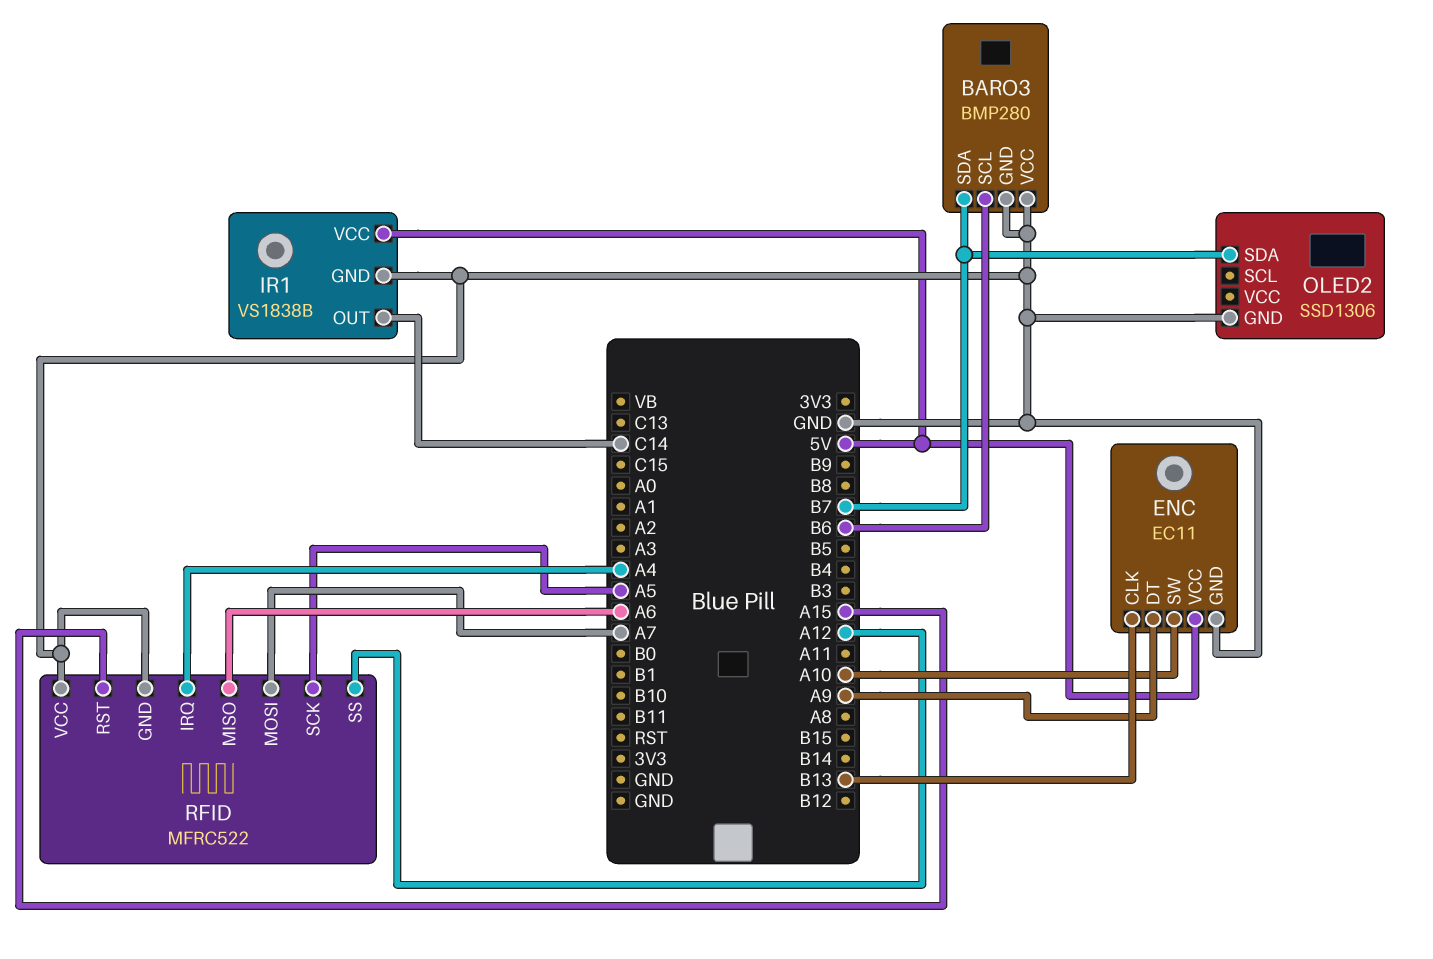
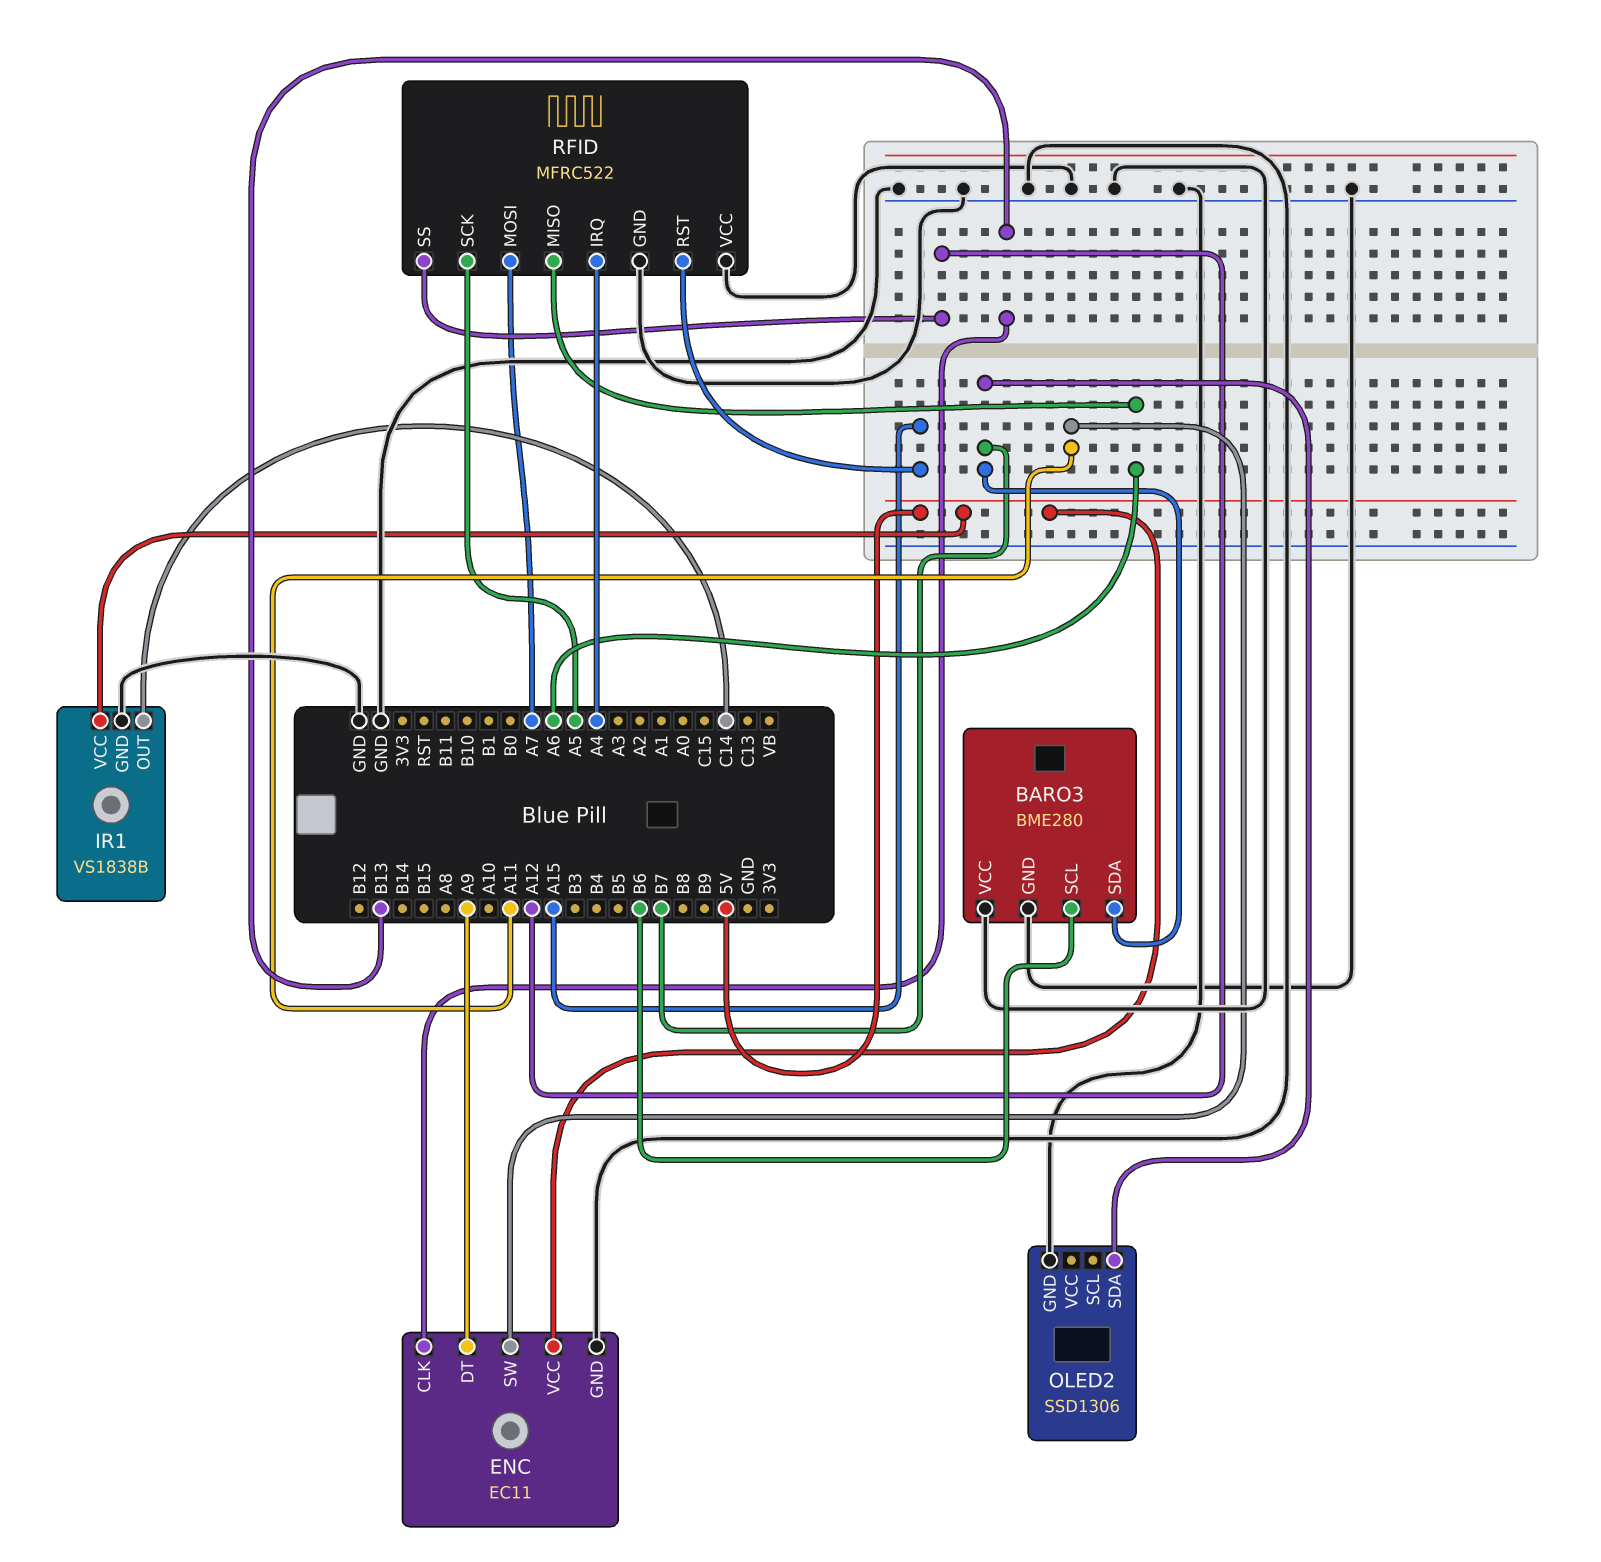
BARO3: BMP280 -> BME280
ENC pin SW: A10 -> A11

